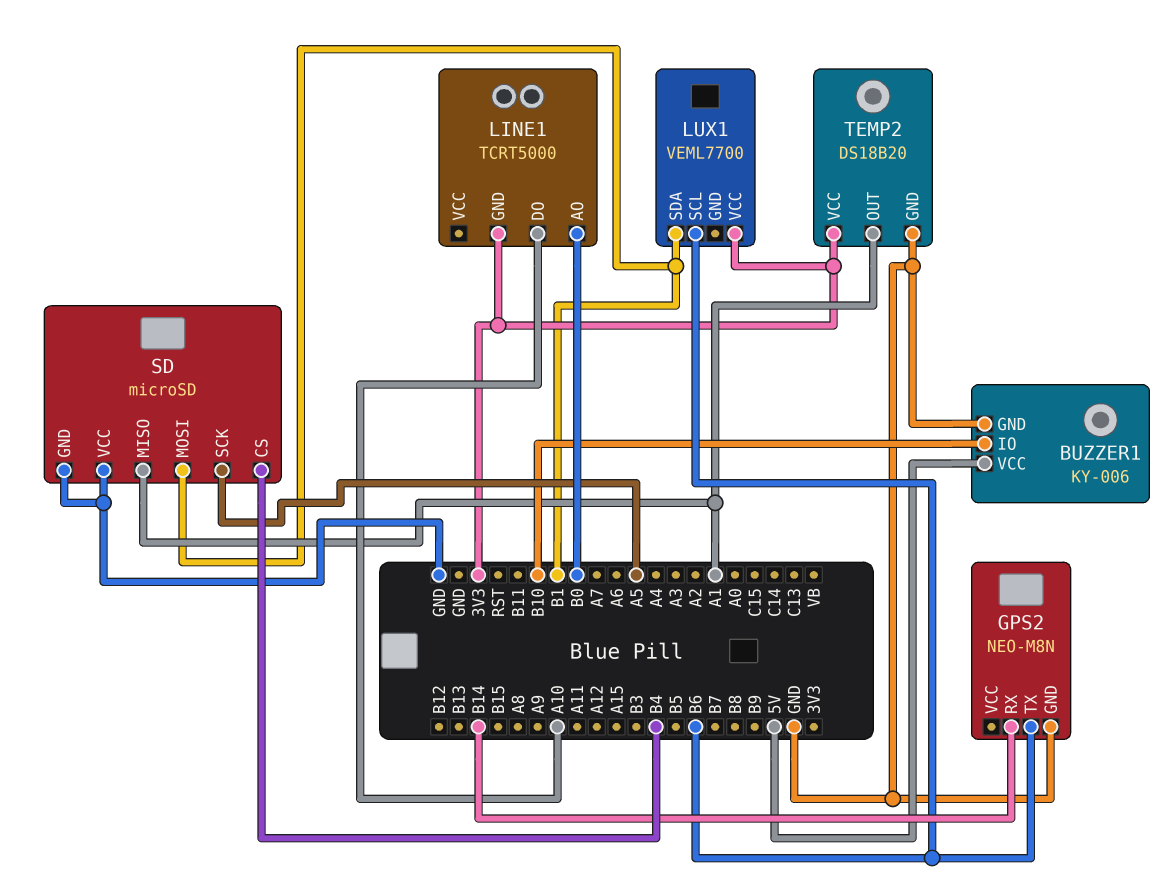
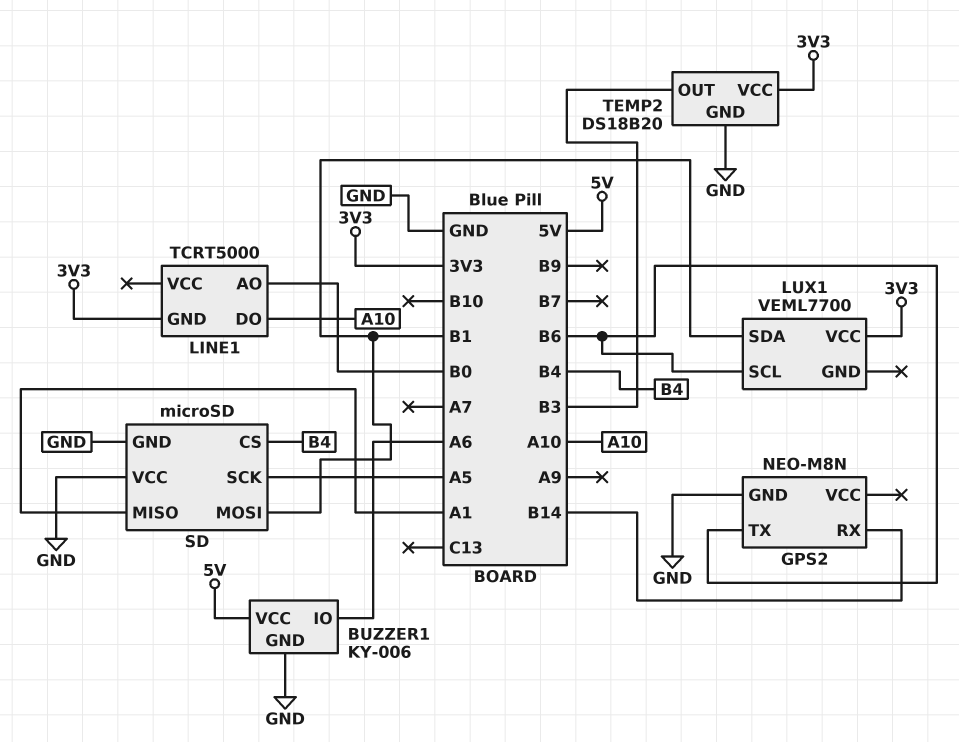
BUZZER1 pin IO: B10 -> A6
TEMP2 pin OUT: A1 -> B3

